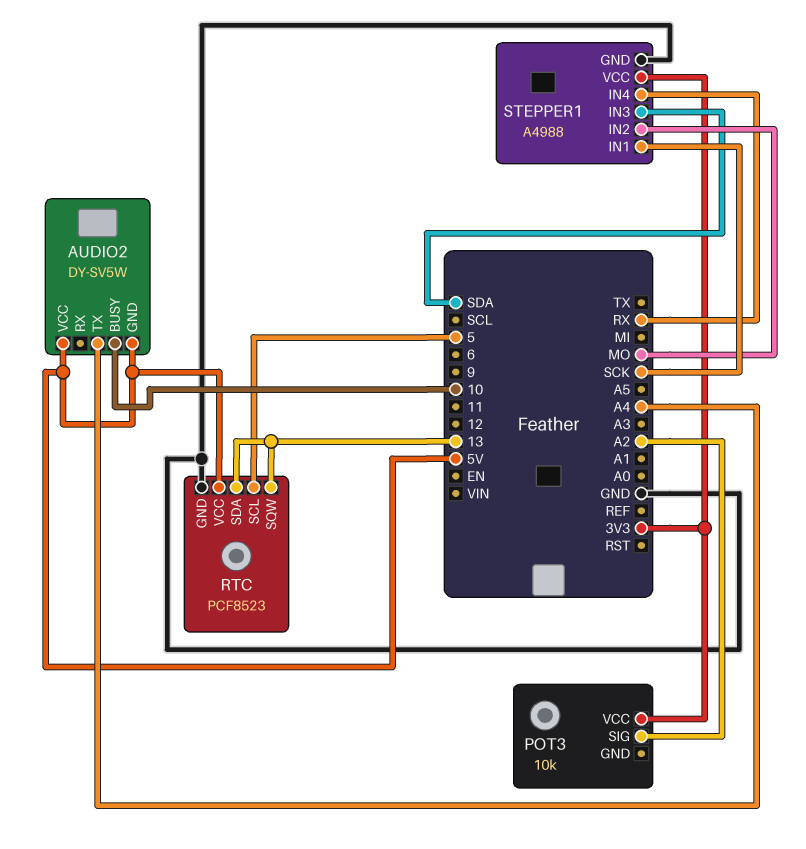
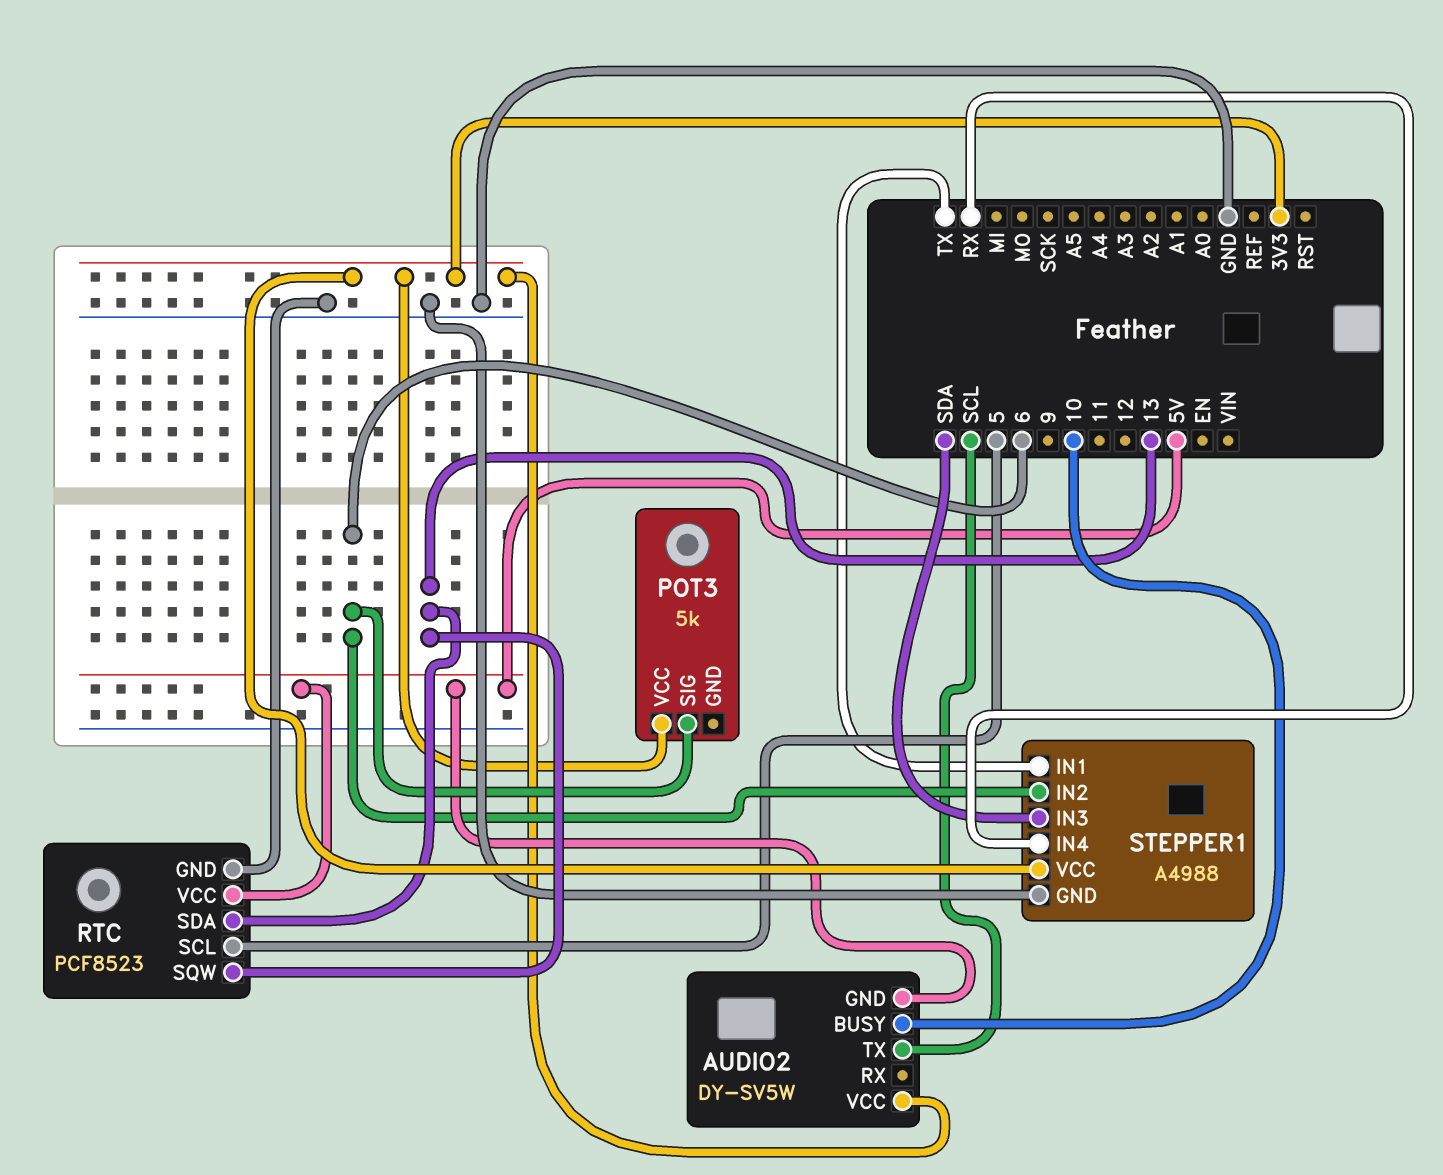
AUDIO2 pin TX: A4 -> SCL
AUDIO2 pin VCC: 5V -> 3V3
POT3: 10k -> 5k
POT3 pin SIG: A2 -> 6
STEPPER1 pin IN1: SCK -> TX
STEPPER1 pin IN2: MO -> 6

